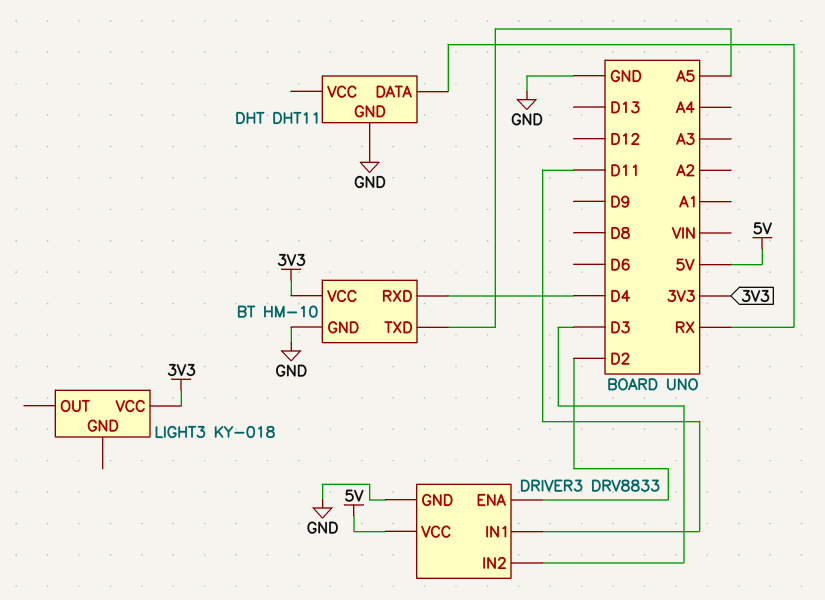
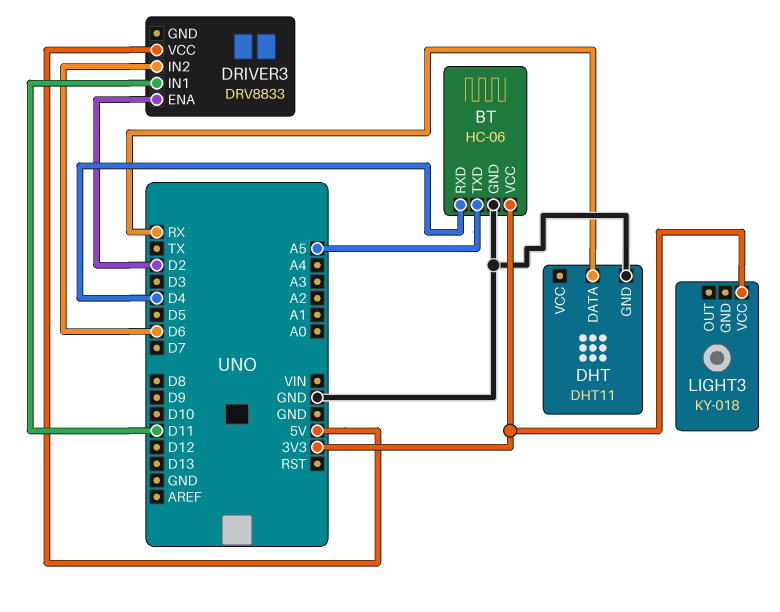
BT: HM-10 -> HC-06
DRIVER3 pin GND: GND -> none
DRIVER3 pin IN2: D3 -> D6

